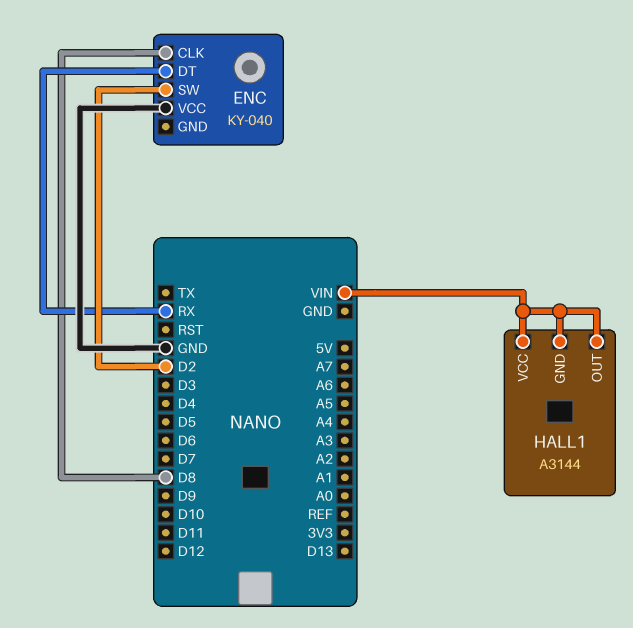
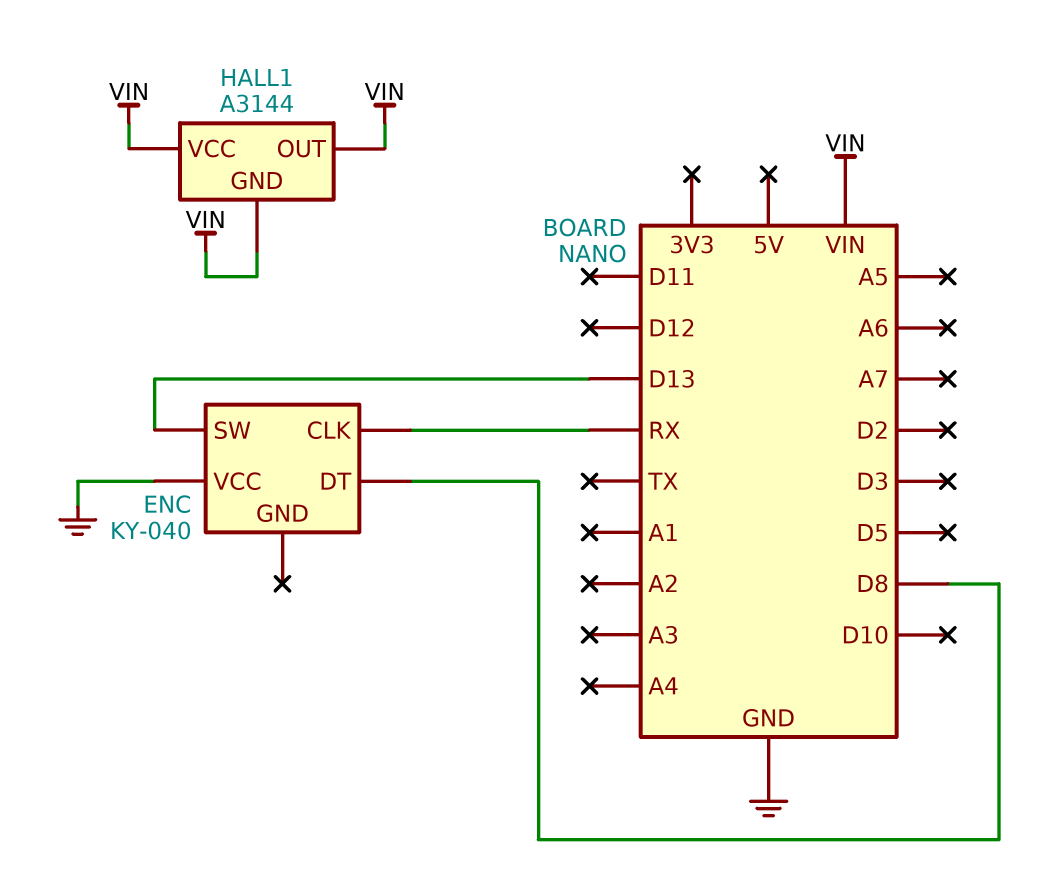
ENC pin CLK: D8 -> RX
ENC pin DT: RX -> D8
ENC pin SW: D2 -> D13

